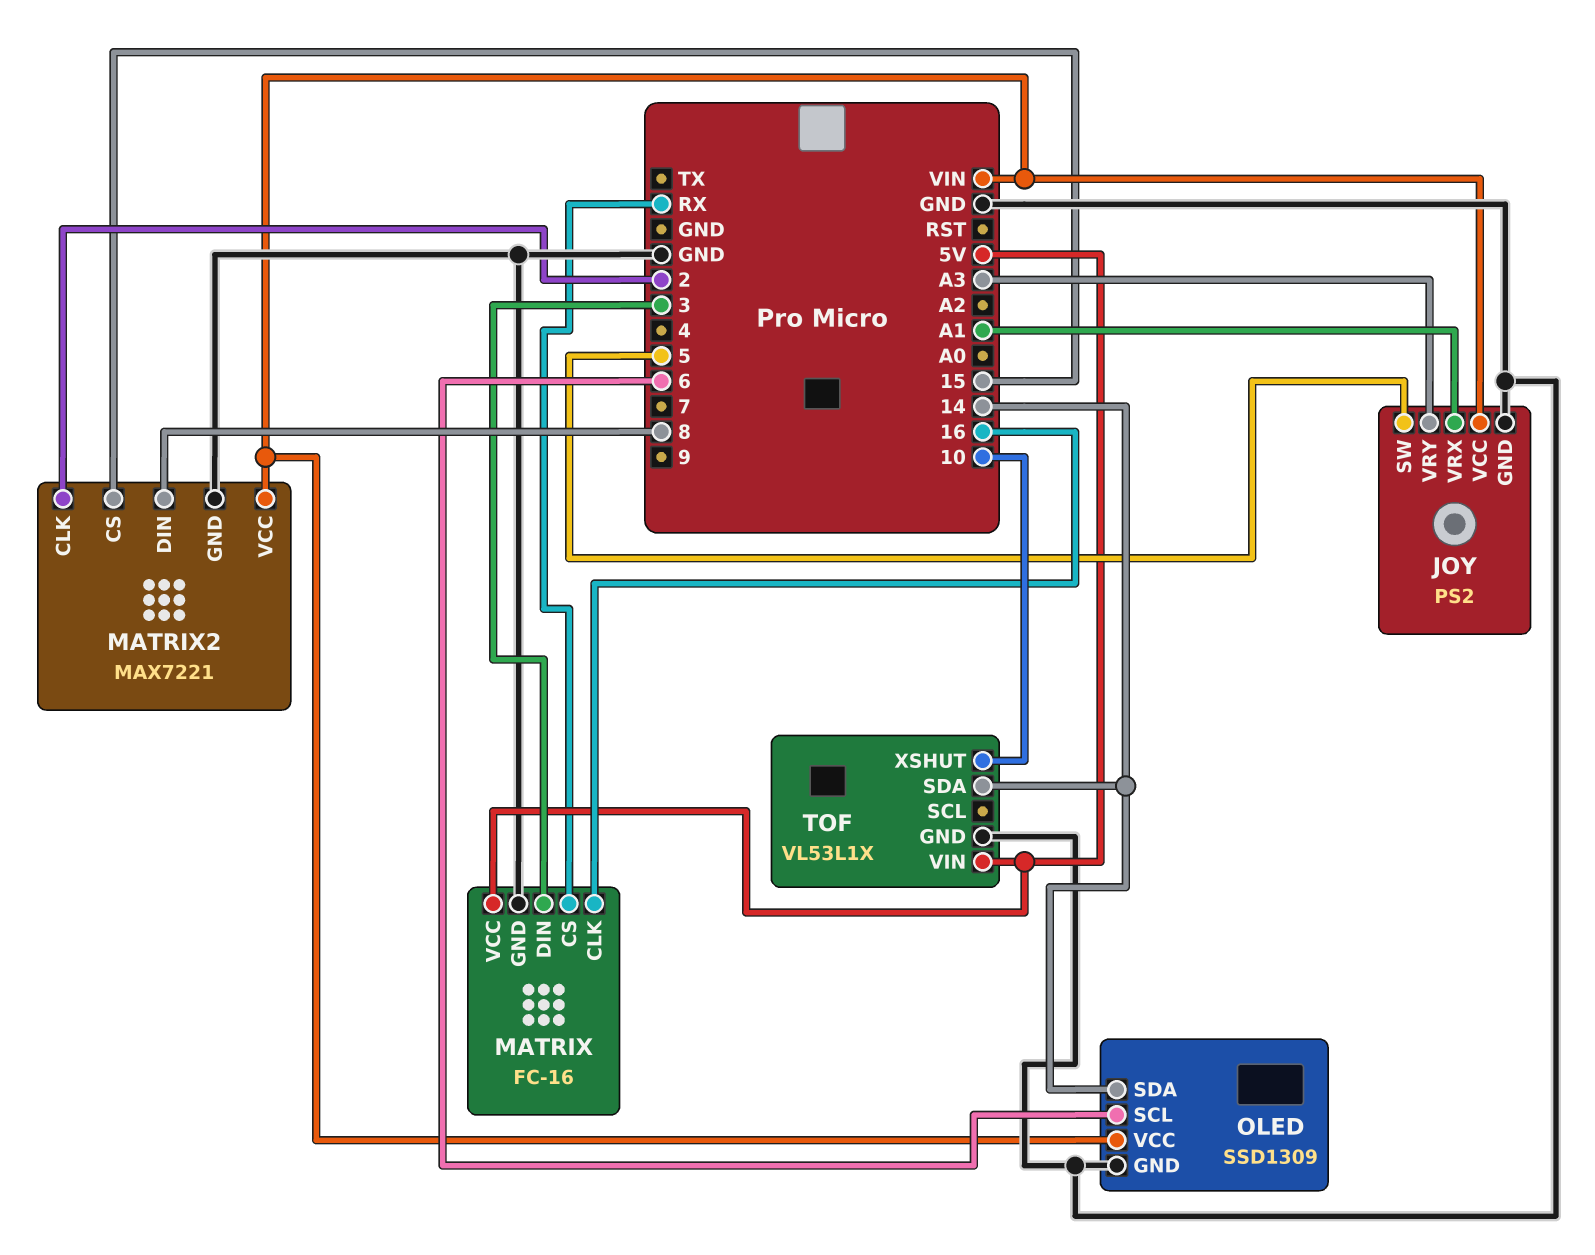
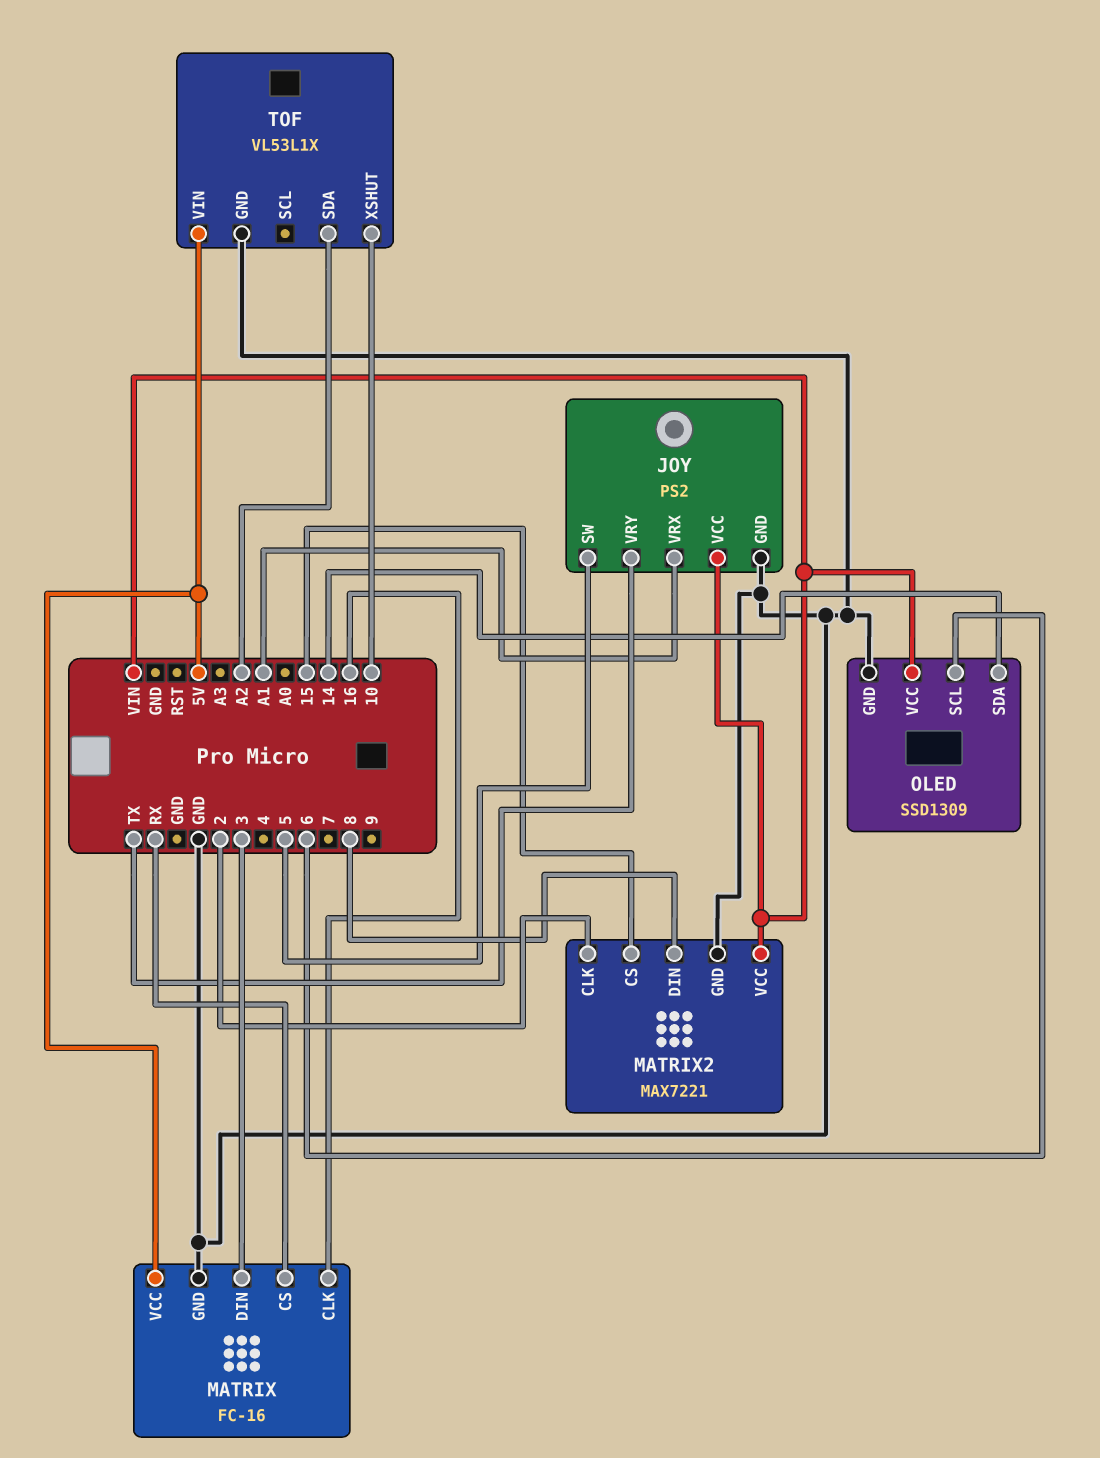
JOY pin VRY: A3 -> TX
TOF pin SDA: 14 -> A2

